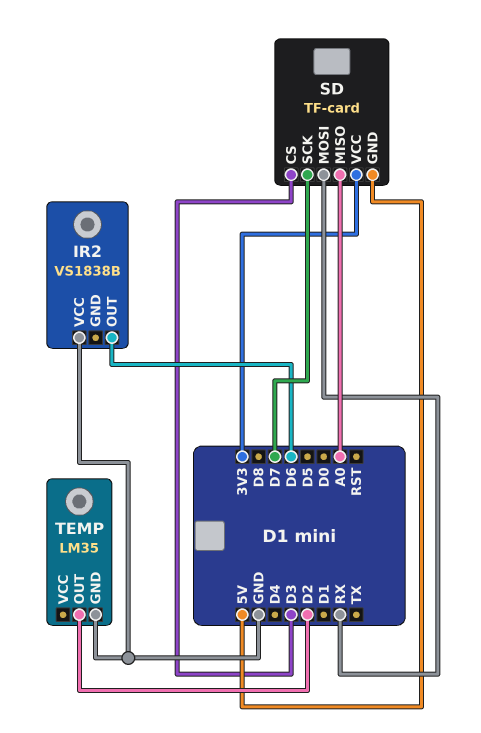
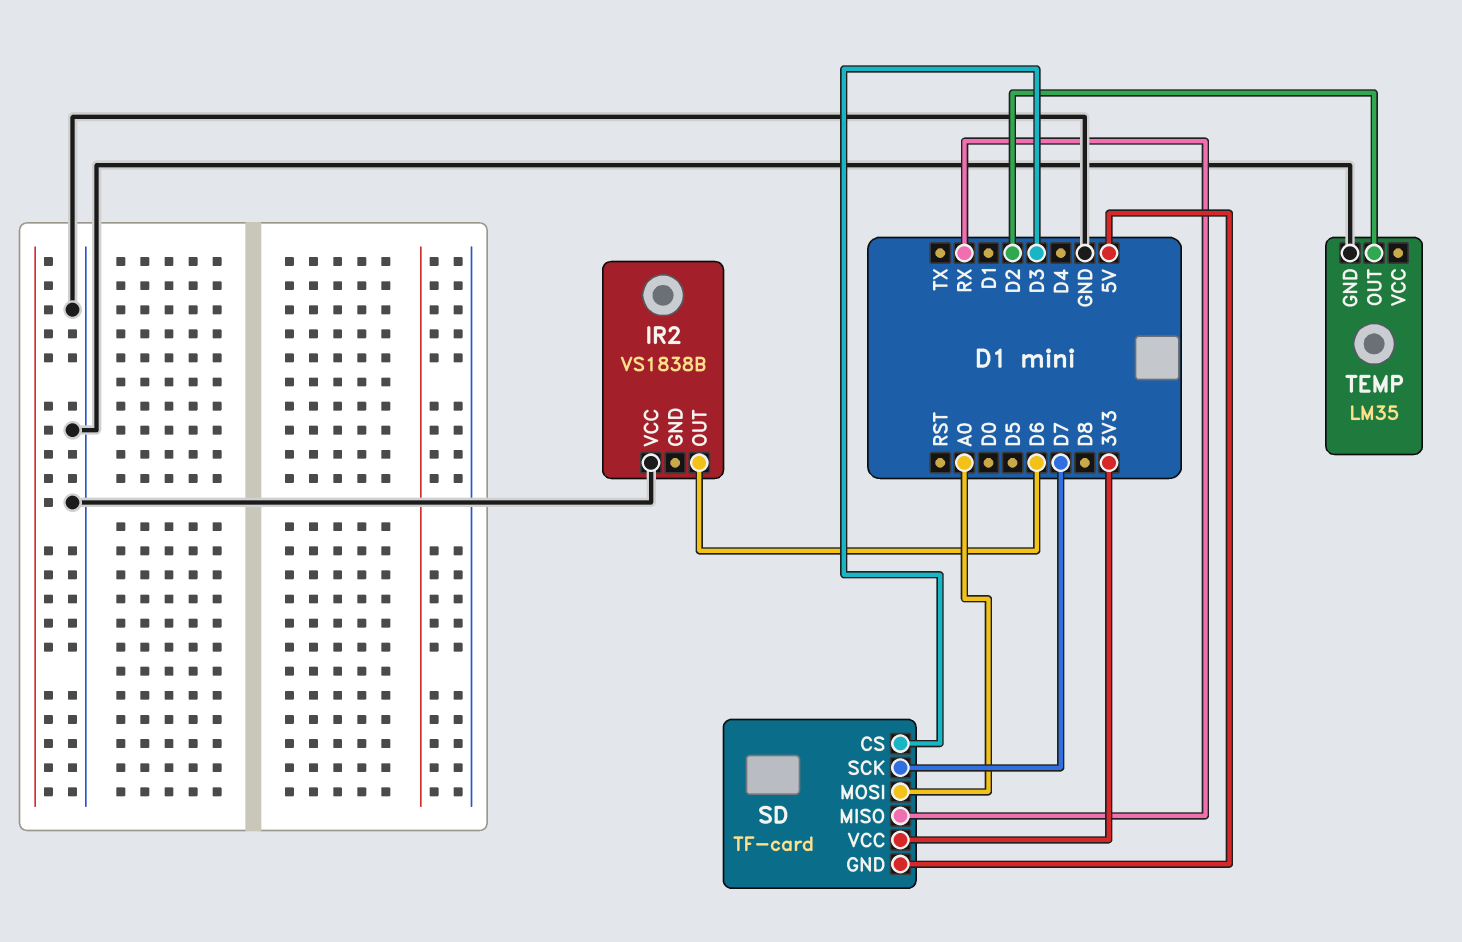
SD pin MISO: A0 -> RX
SD pin MOSI: RX -> A0

